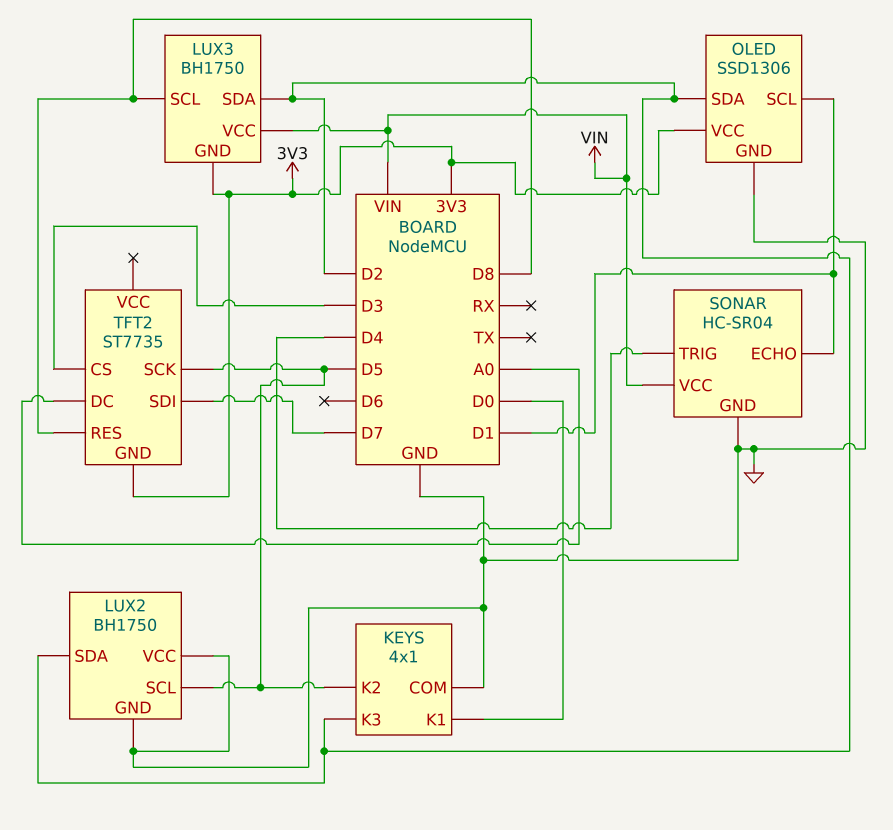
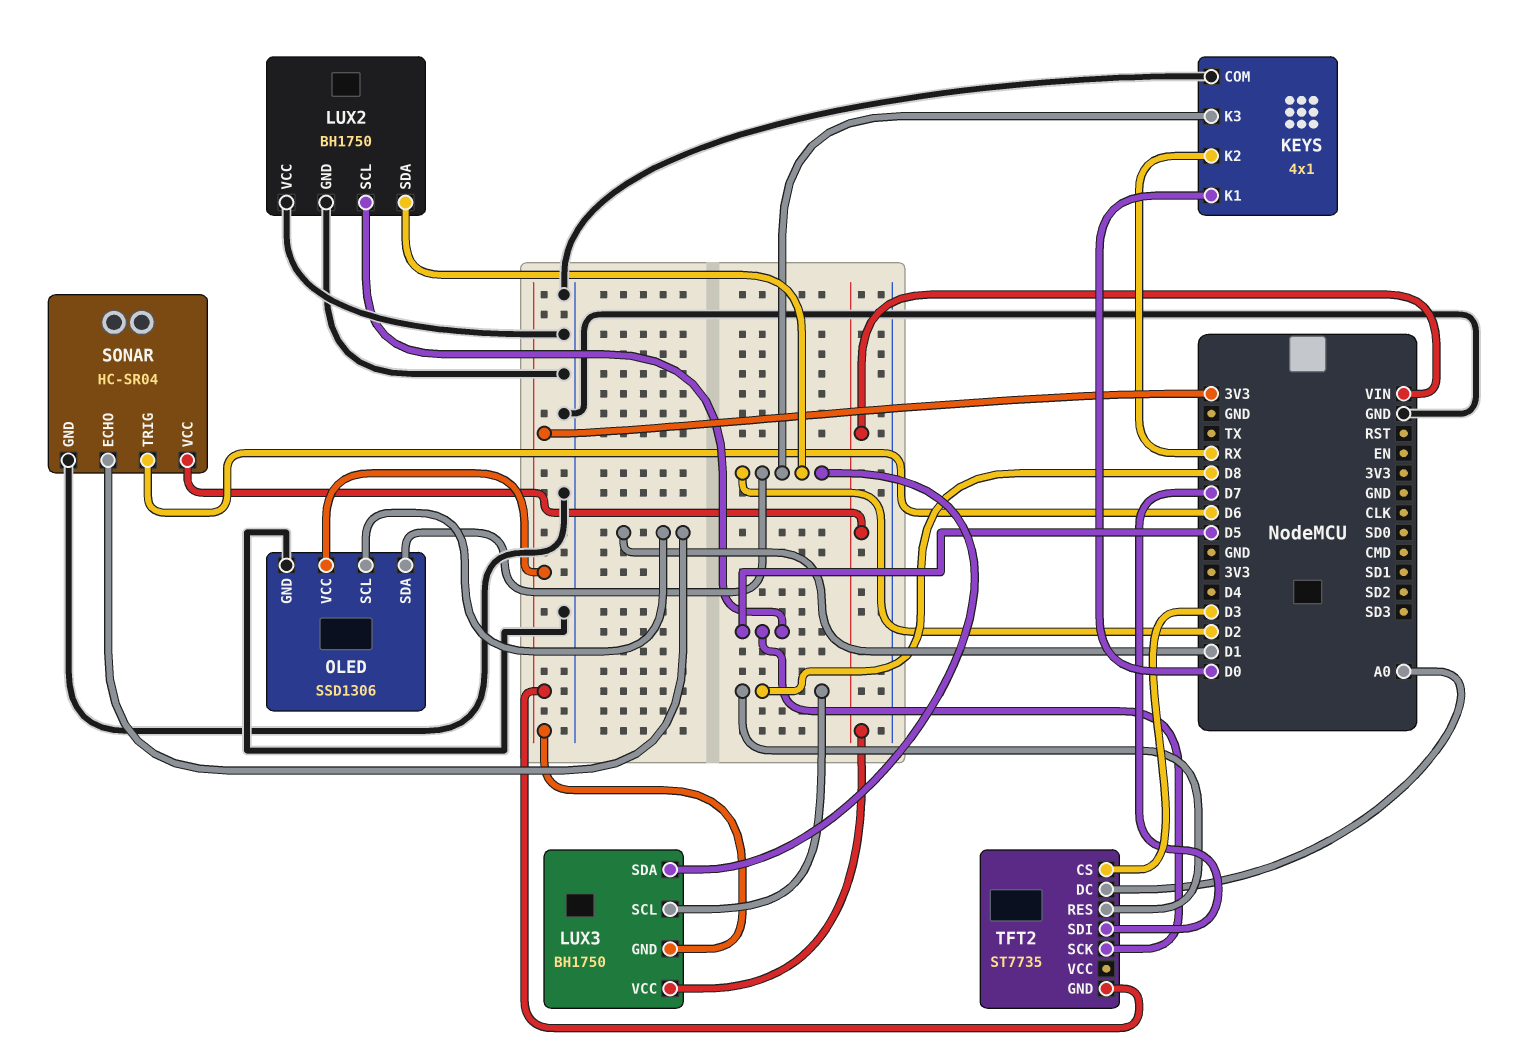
KEYS pin K2: D5 -> RX
SONAR pin TRIG: D4 -> D6

